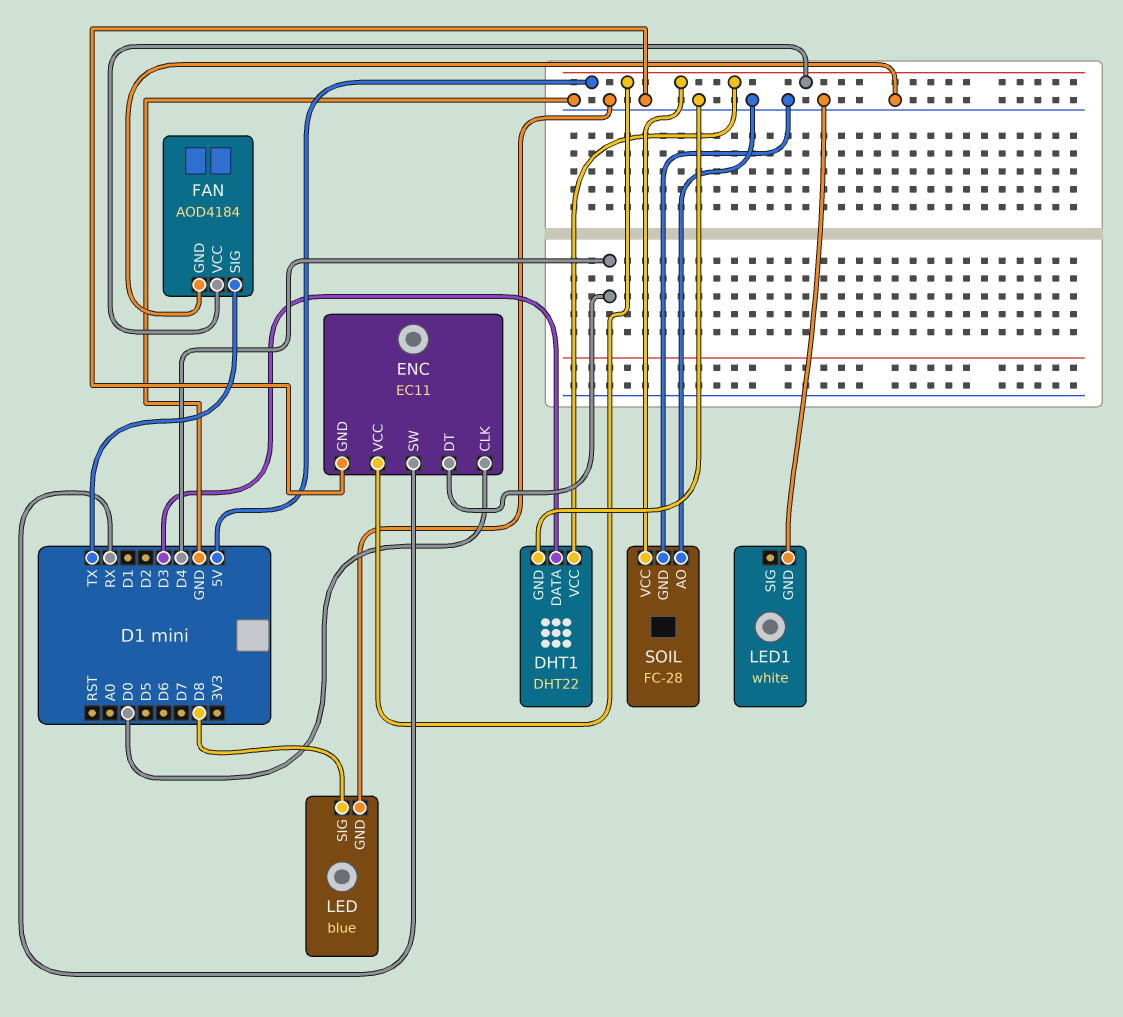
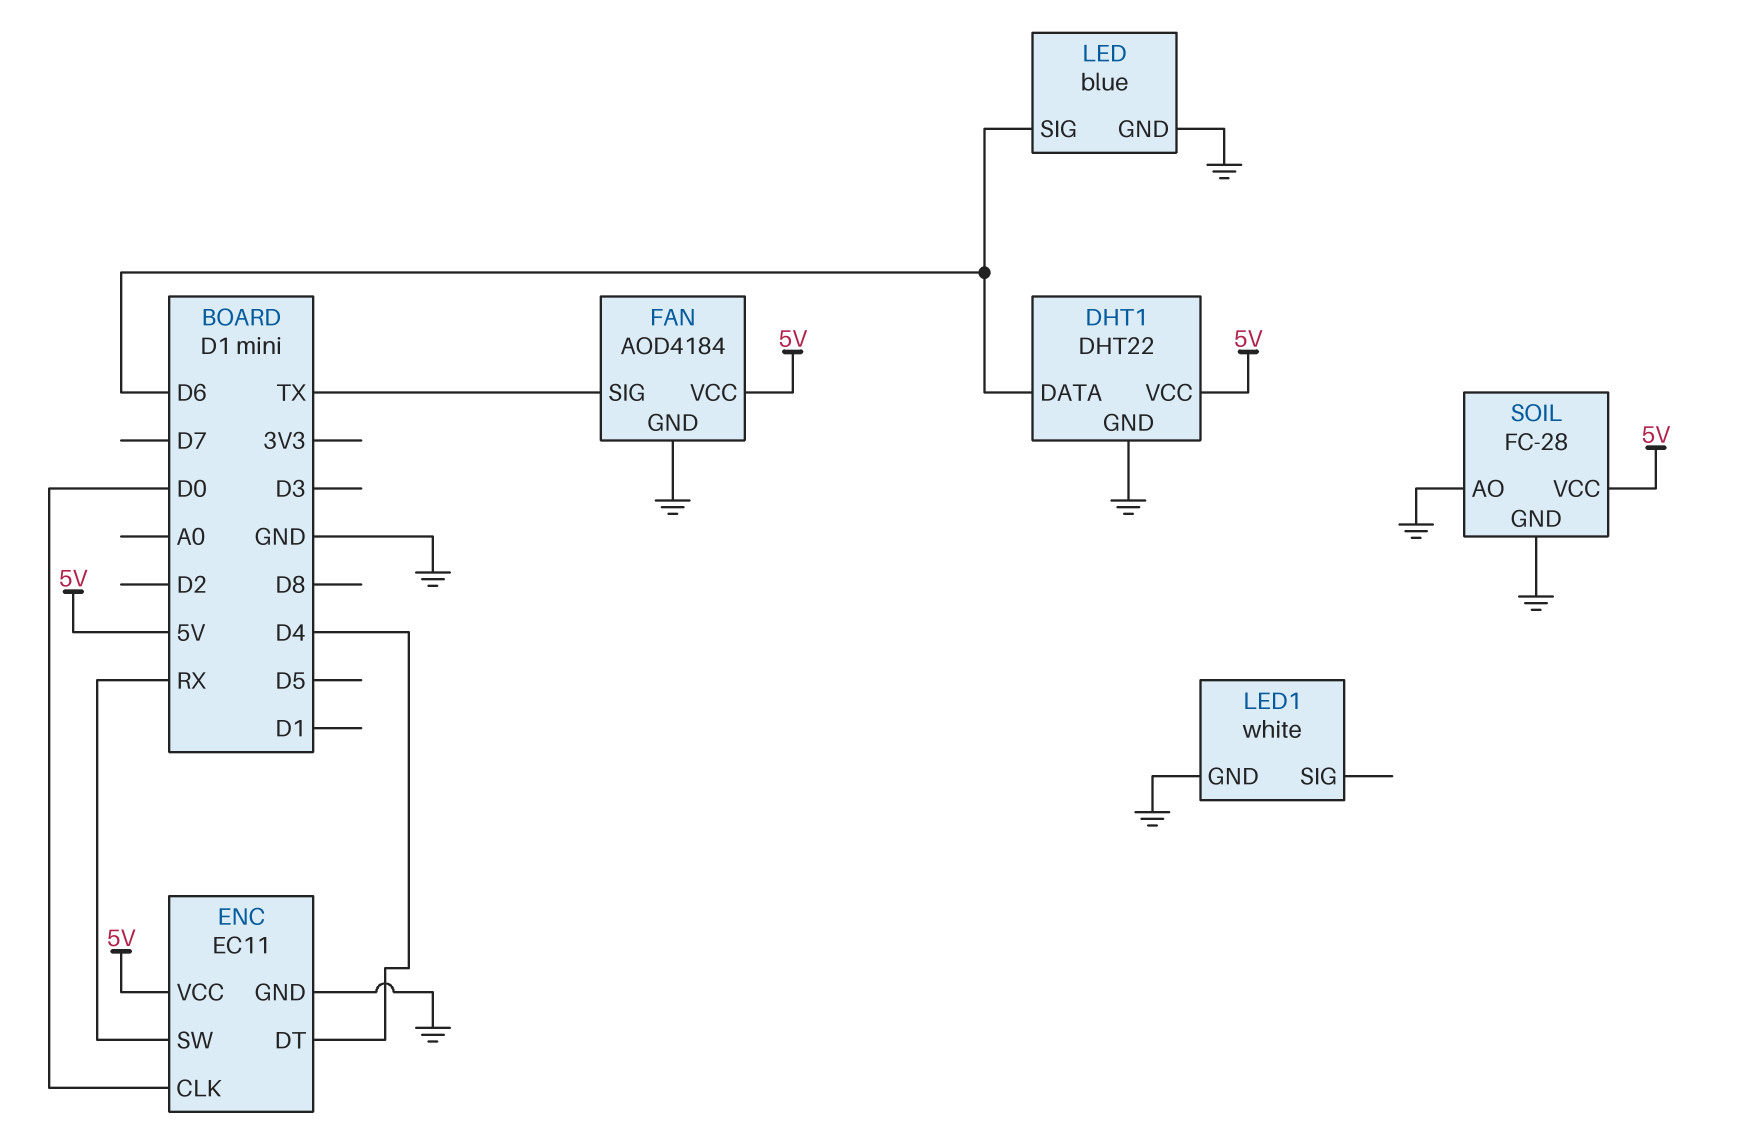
DHT1 pin DATA: D3 -> D6
LED pin SIG: D8 -> D6

